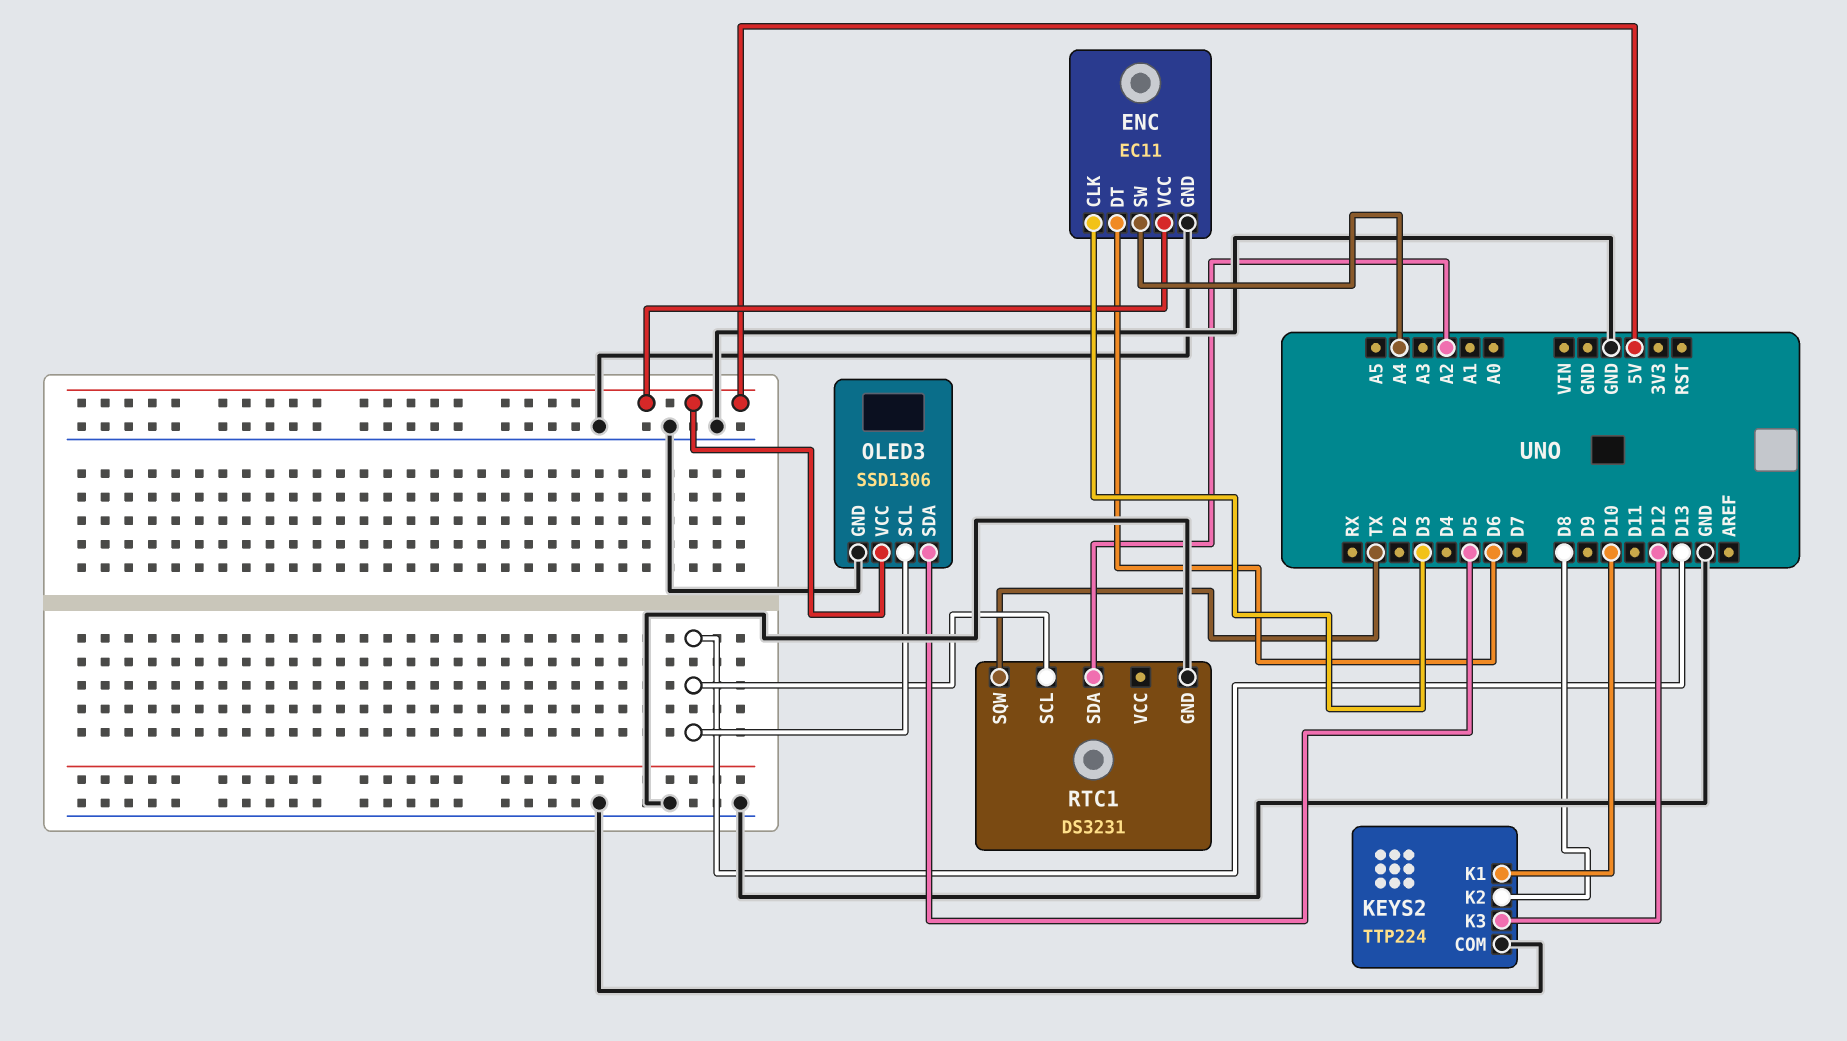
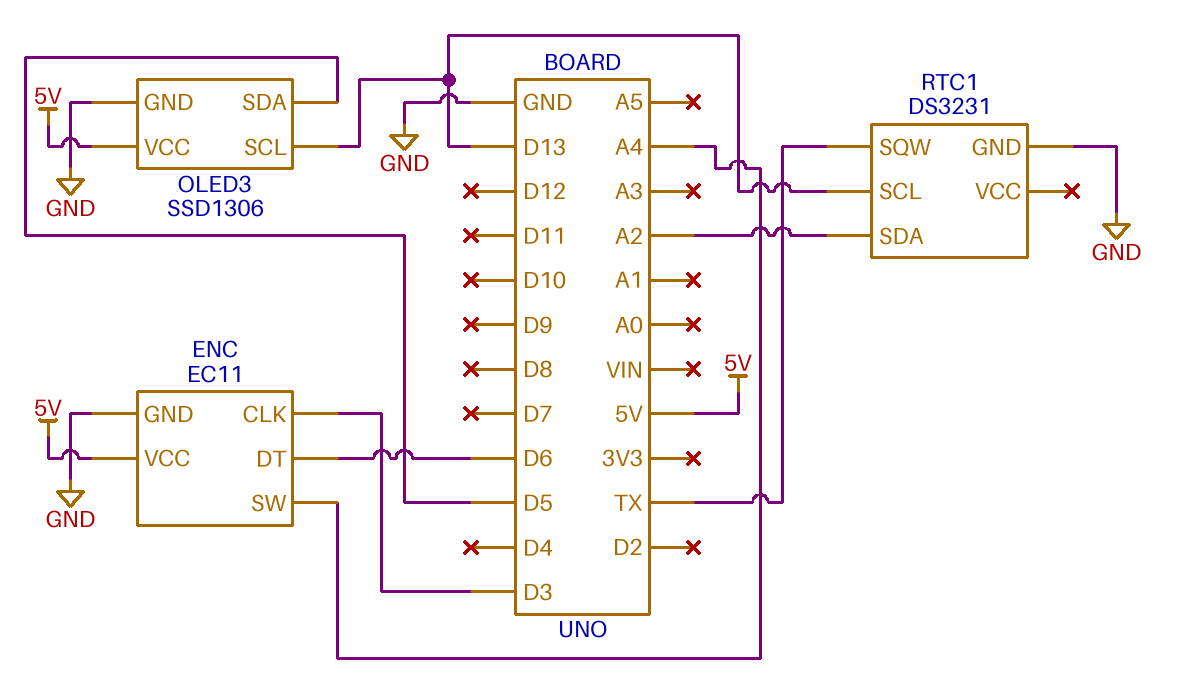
KEYS2: TTP224 -> none
KEYS2 pin COM: GND -> none
KEYS2 pin K1: D10 -> none
KEYS2 pin K2: D8 -> none
KEYS2 pin K3: D12 -> none

